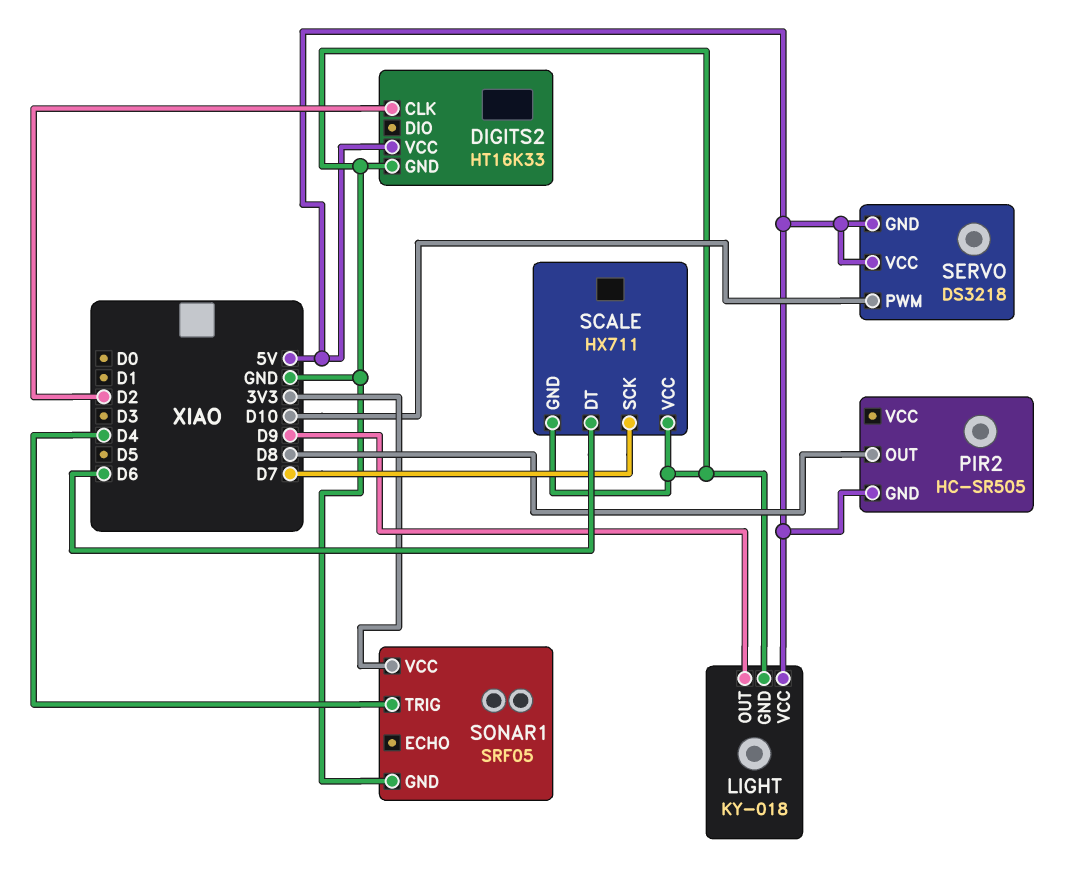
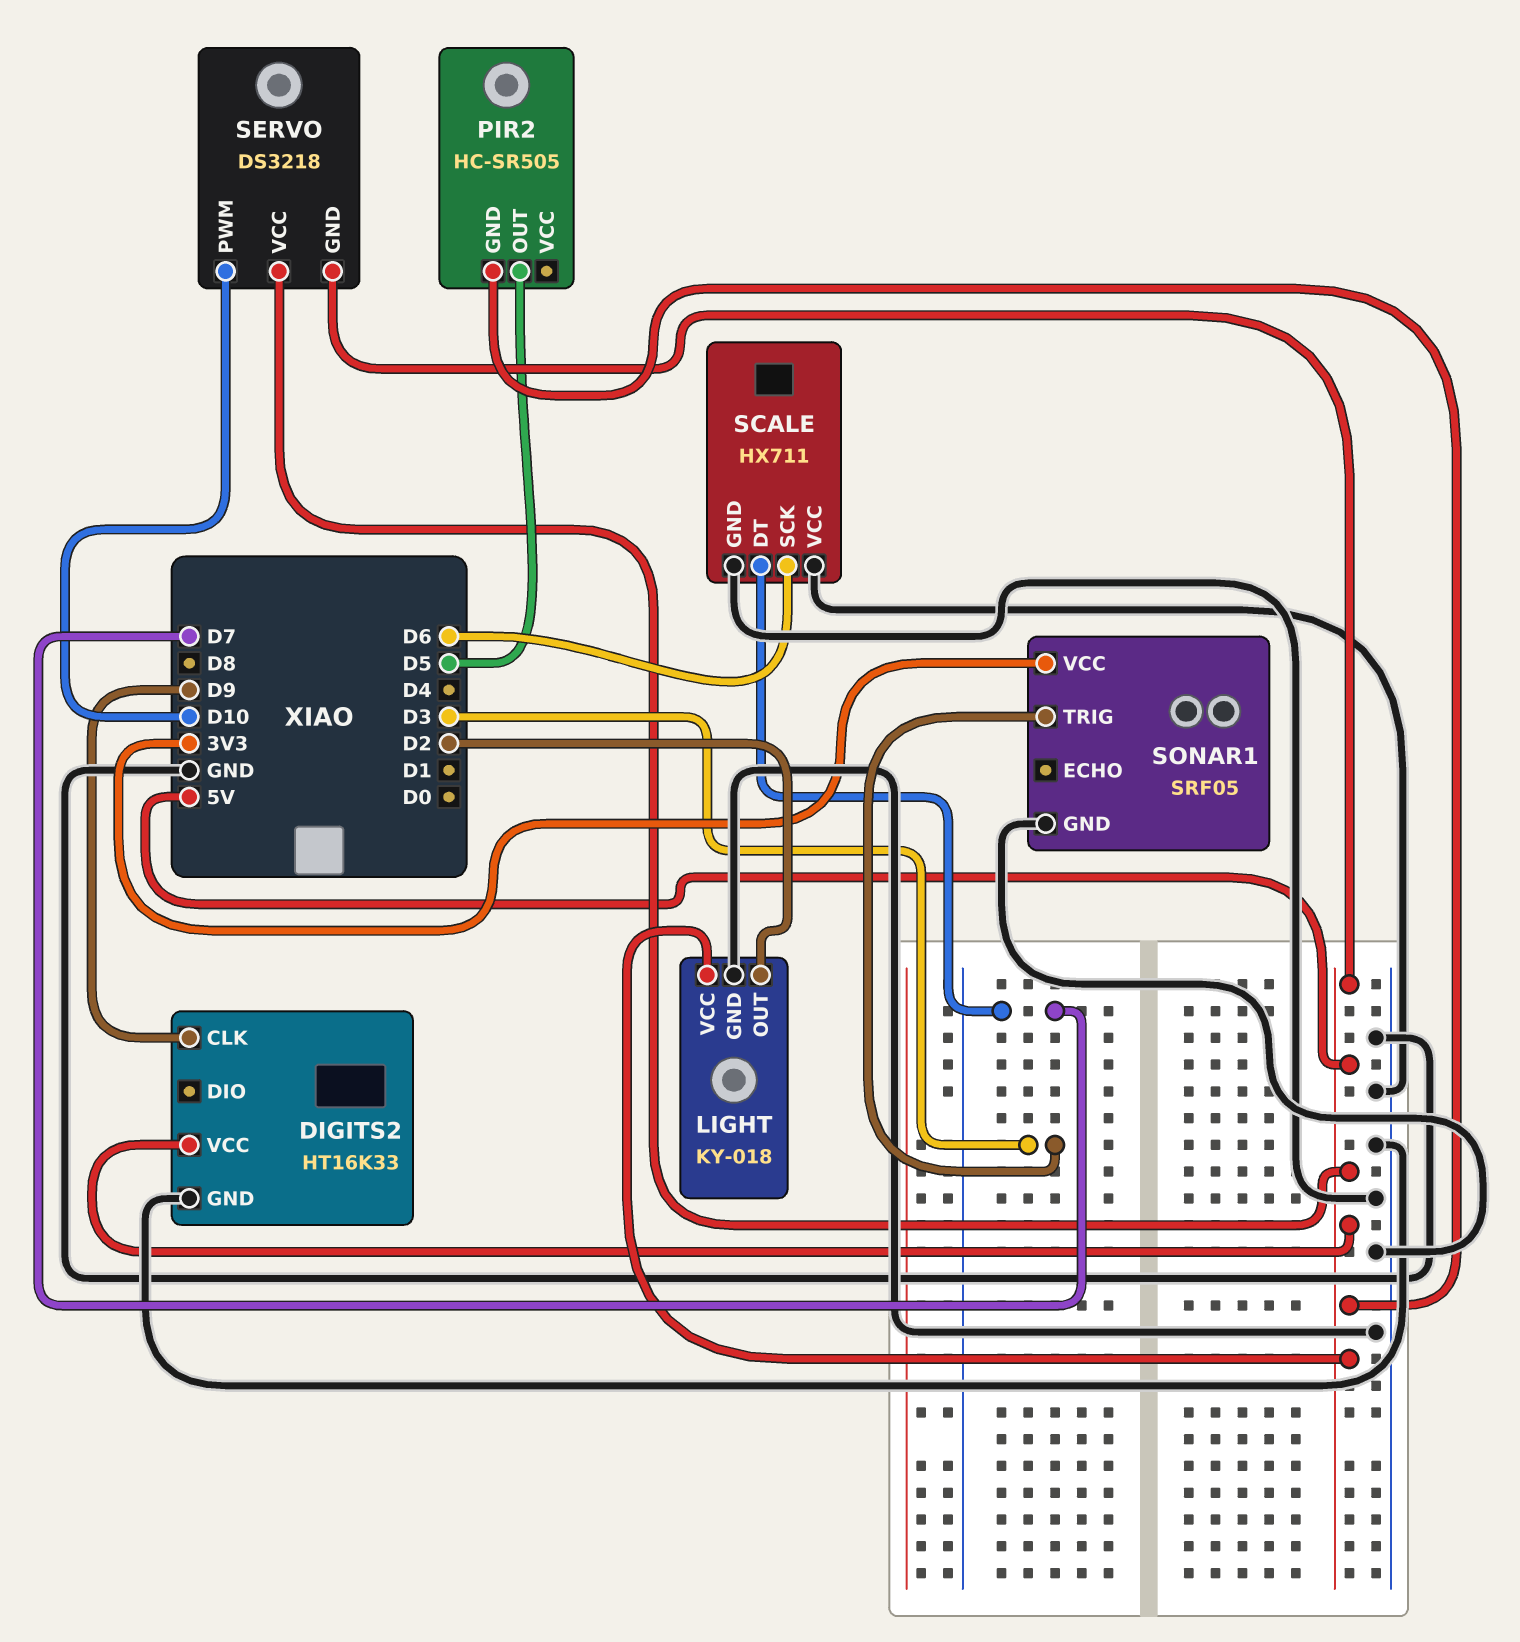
DIGITS2 pin CLK: D2 -> D9
LIGHT pin OUT: D9 -> D2
PIR2 pin OUT: D8 -> D5
SCALE pin DT: D6 -> D7
SCALE pin SCK: D7 -> D6
SONAR1 pin TRIG: D4 -> D3

